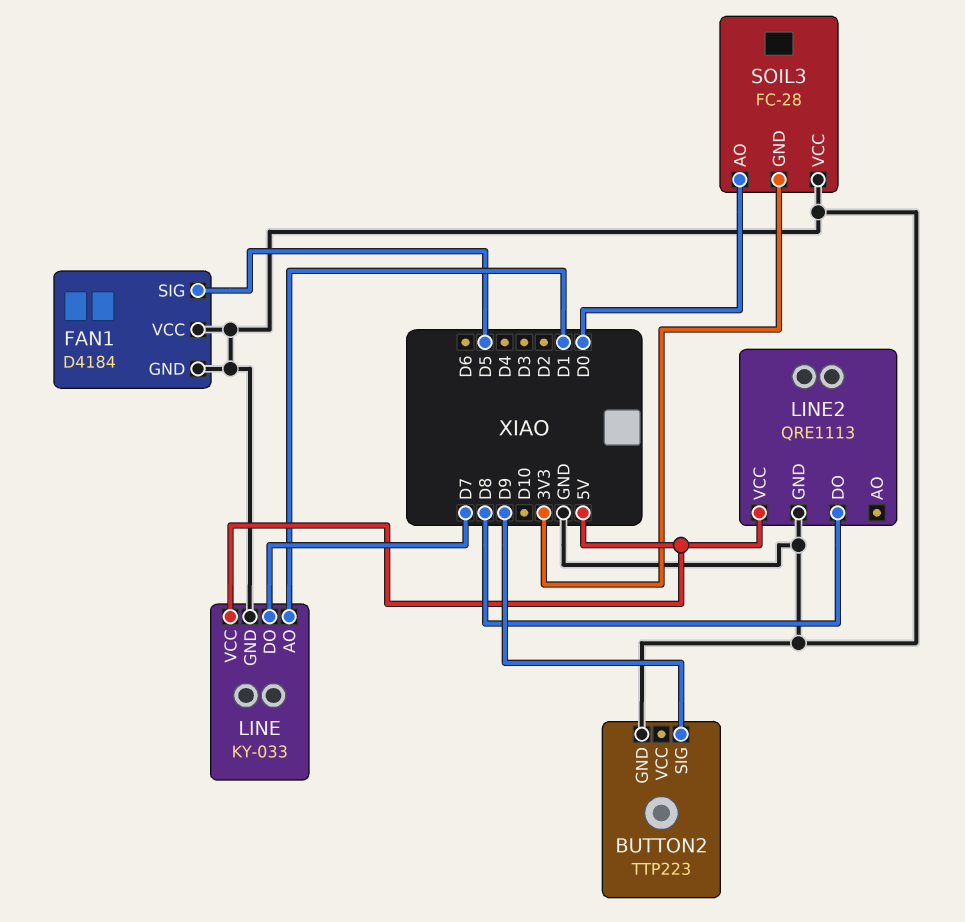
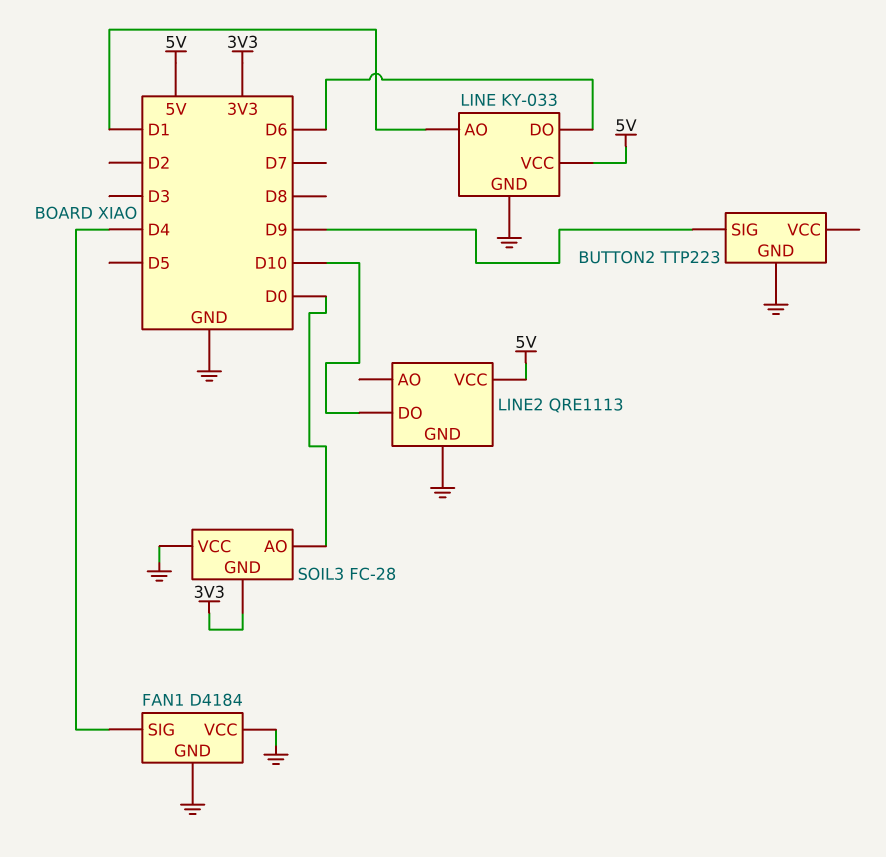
FAN1 pin SIG: D5 -> D4
LINE pin DO: D7 -> D6
LINE2 pin DO: D8 -> D10

